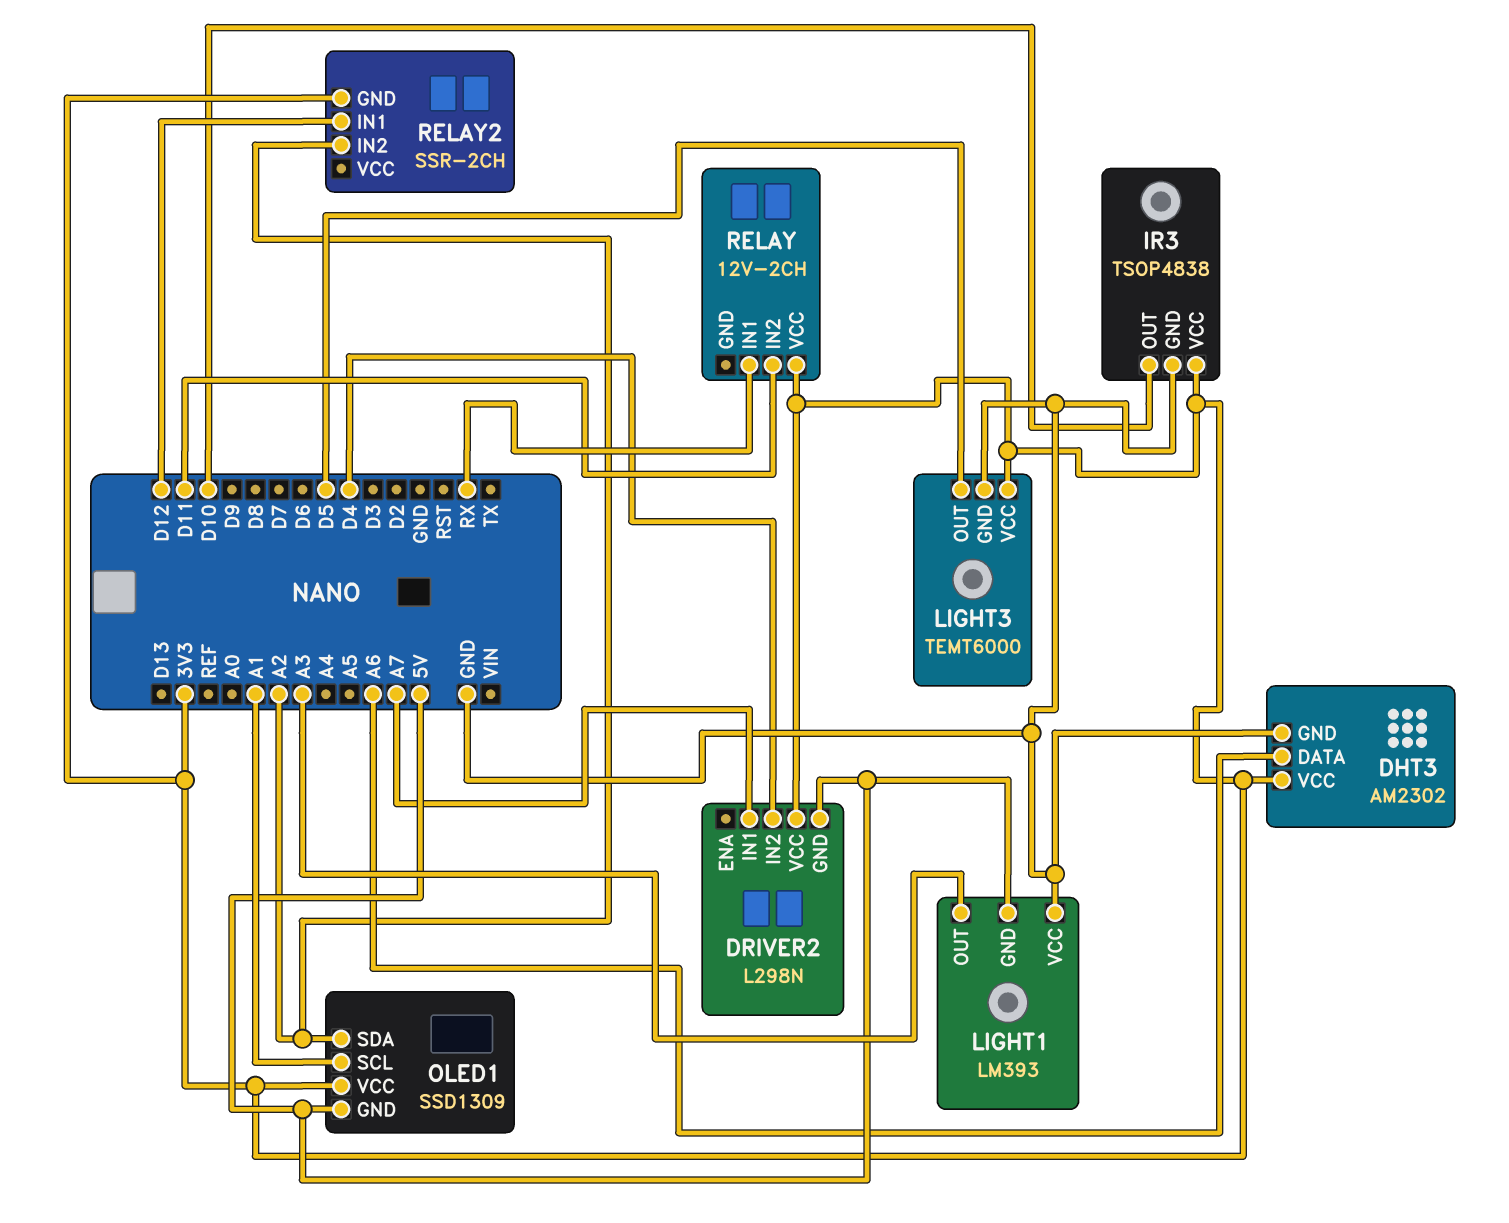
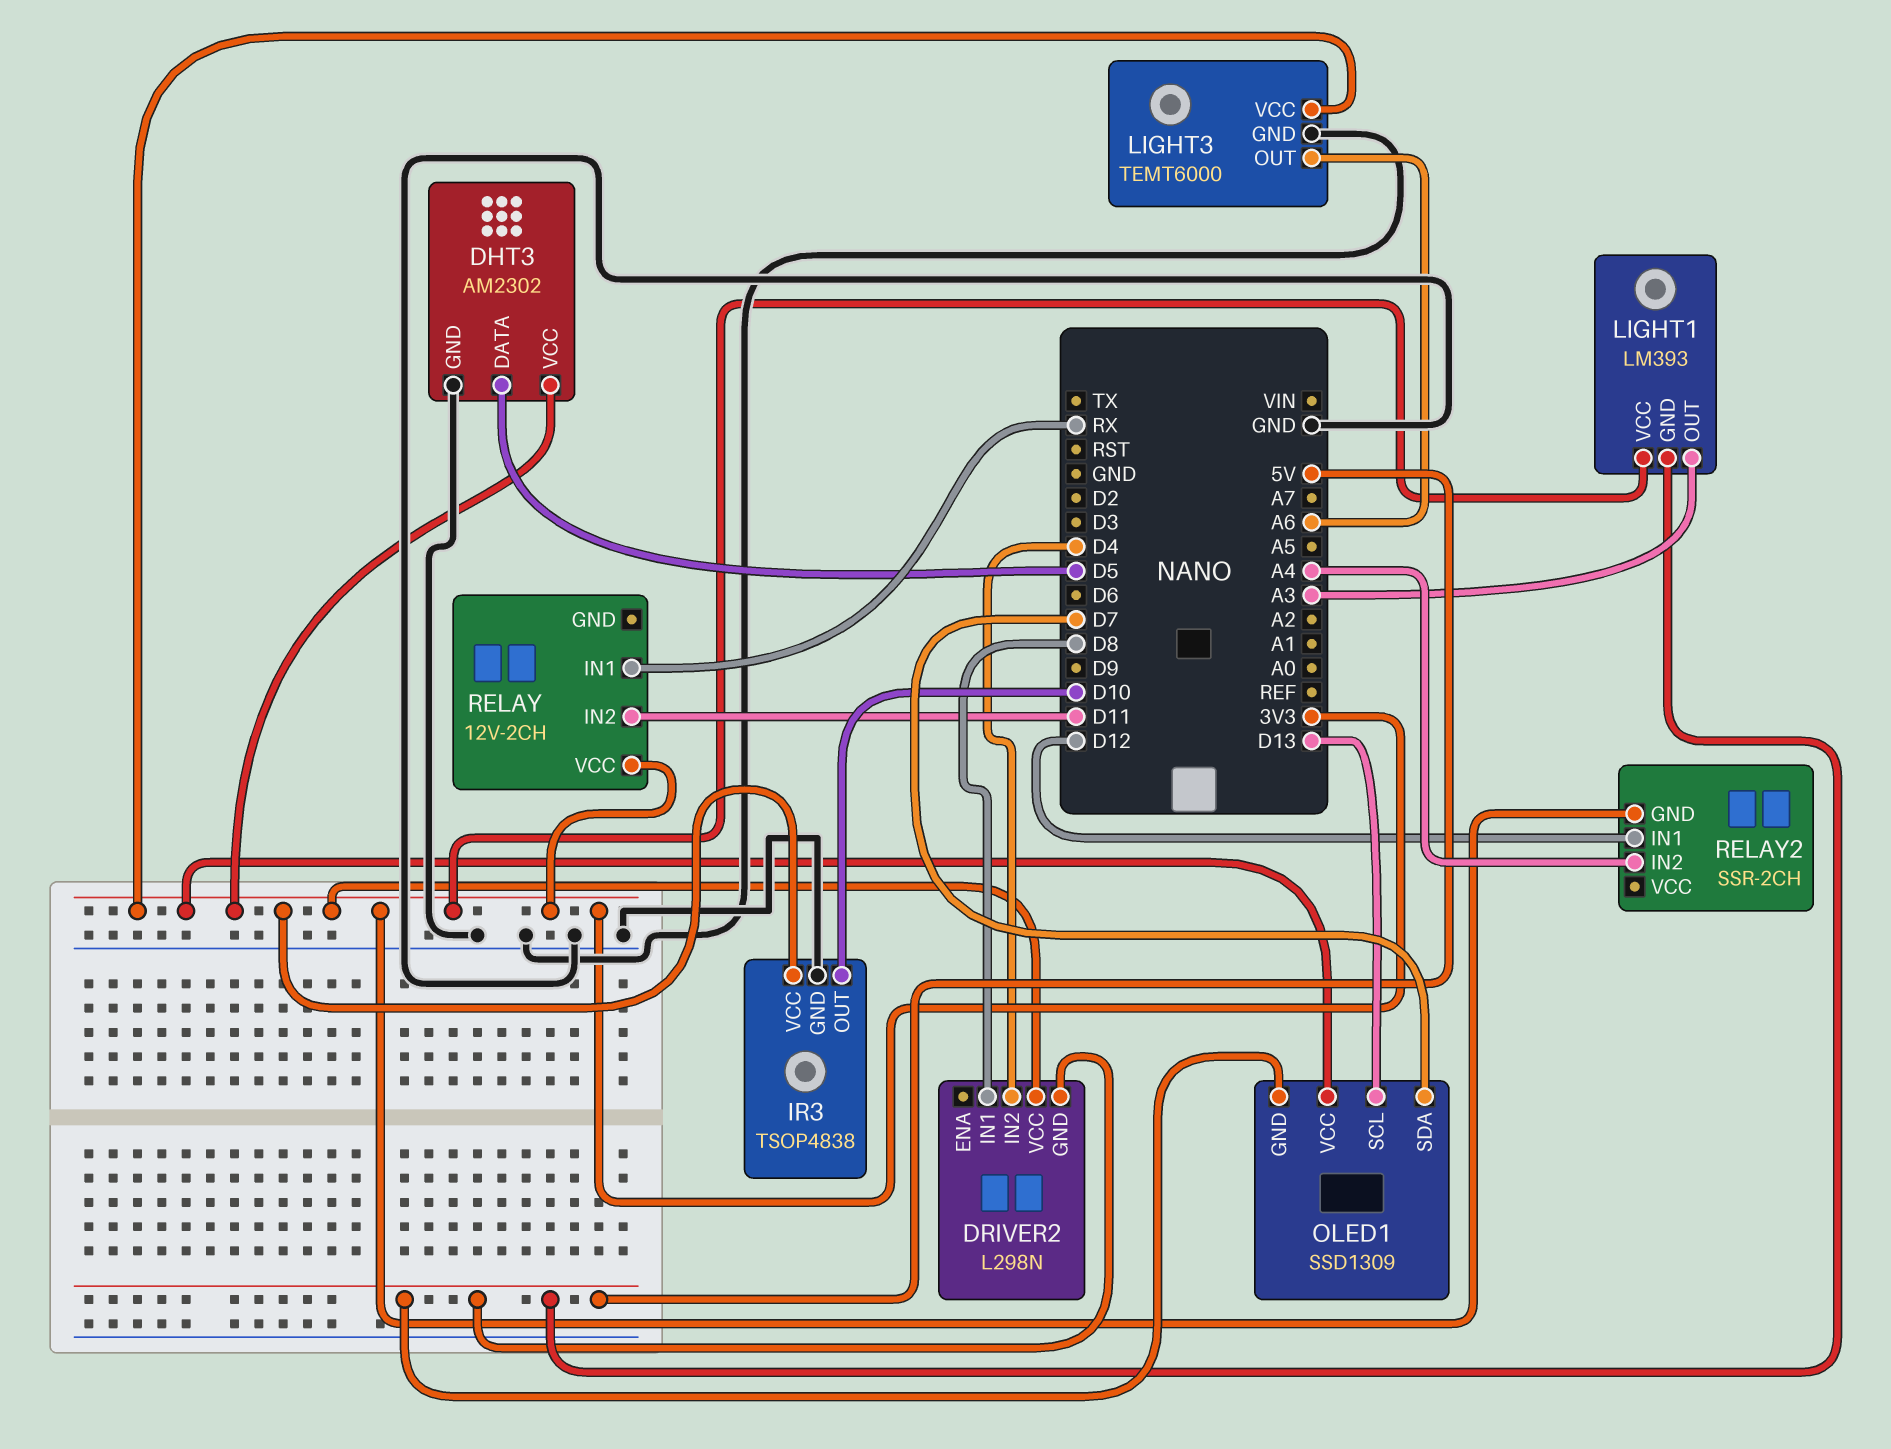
DHT3 pin DATA: A6 -> D5
DRIVER2 pin IN1: A7 -> D8
LIGHT1 pin VCC: GND -> 3V3
LIGHT3 pin OUT: D5 -> A6
OLED1 pin SCL: A1 -> D13
OLED1 pin SDA: A2 -> D7
RELAY2 pin IN2: A2 -> A4

